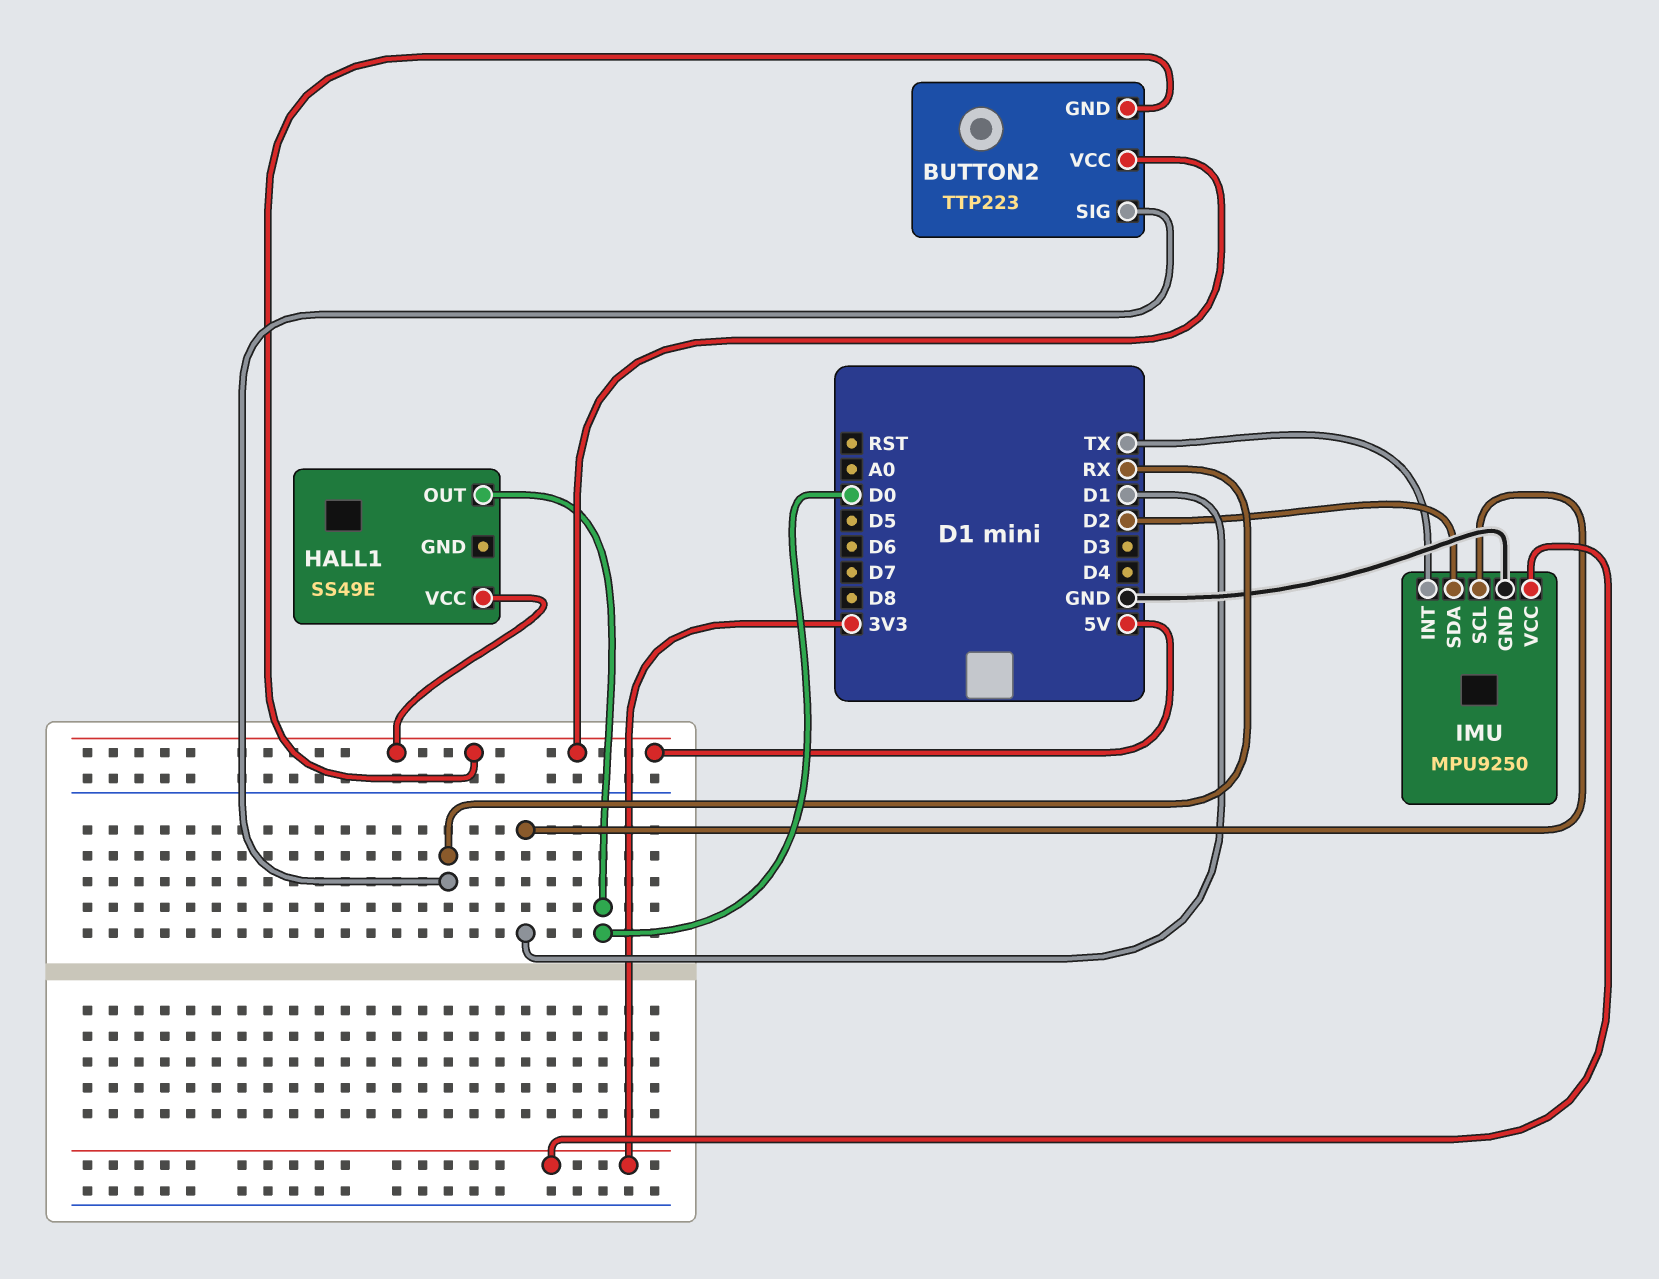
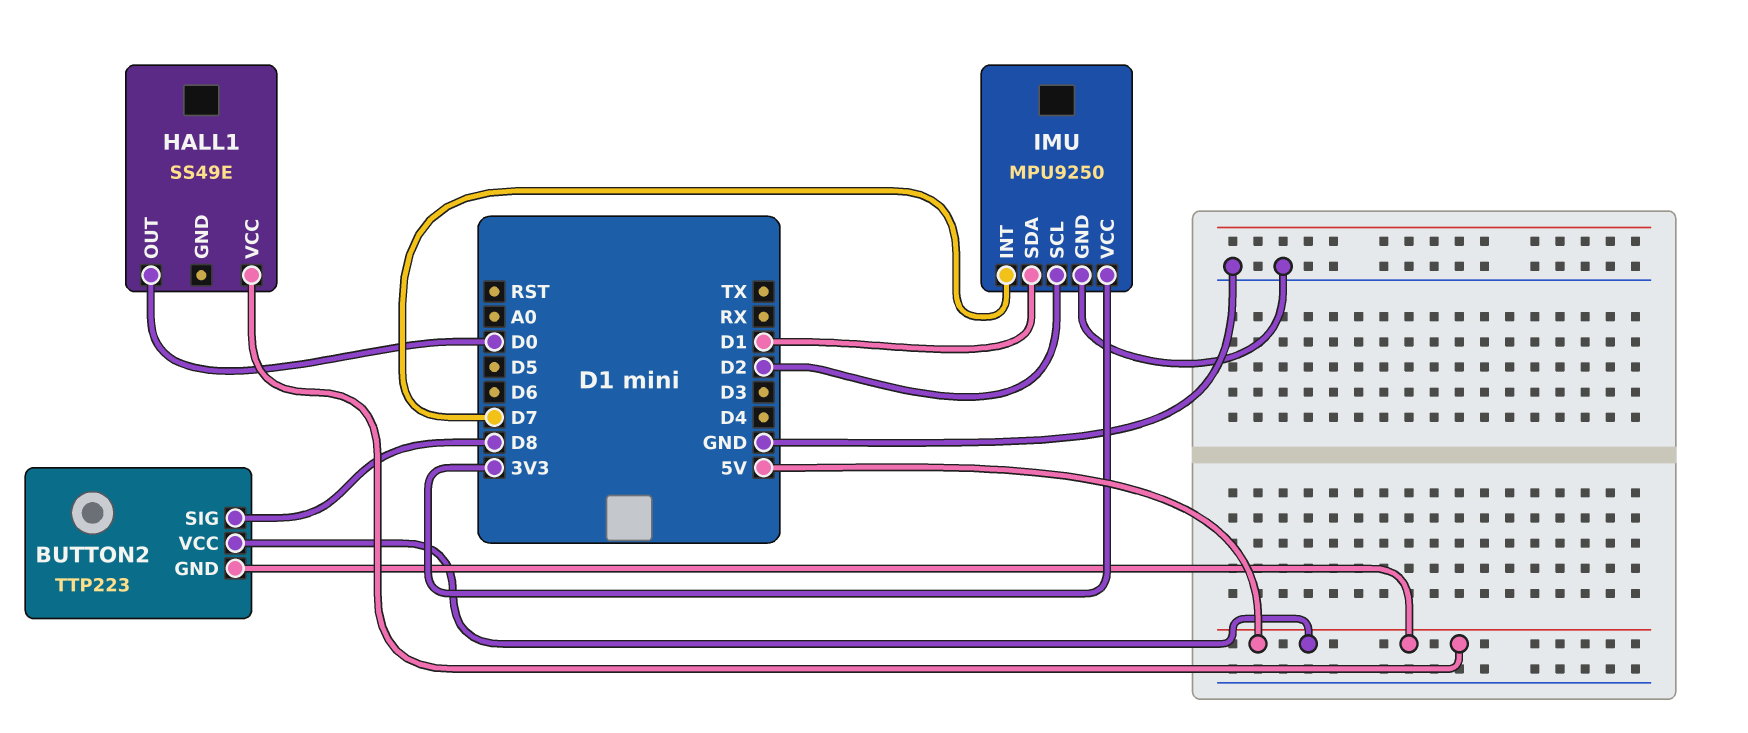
BUTTON2 pin SIG: RX -> D8
IMU pin INT: TX -> D7
IMU pin SCL: D1 -> D2
IMU pin SDA: D2 -> D1

